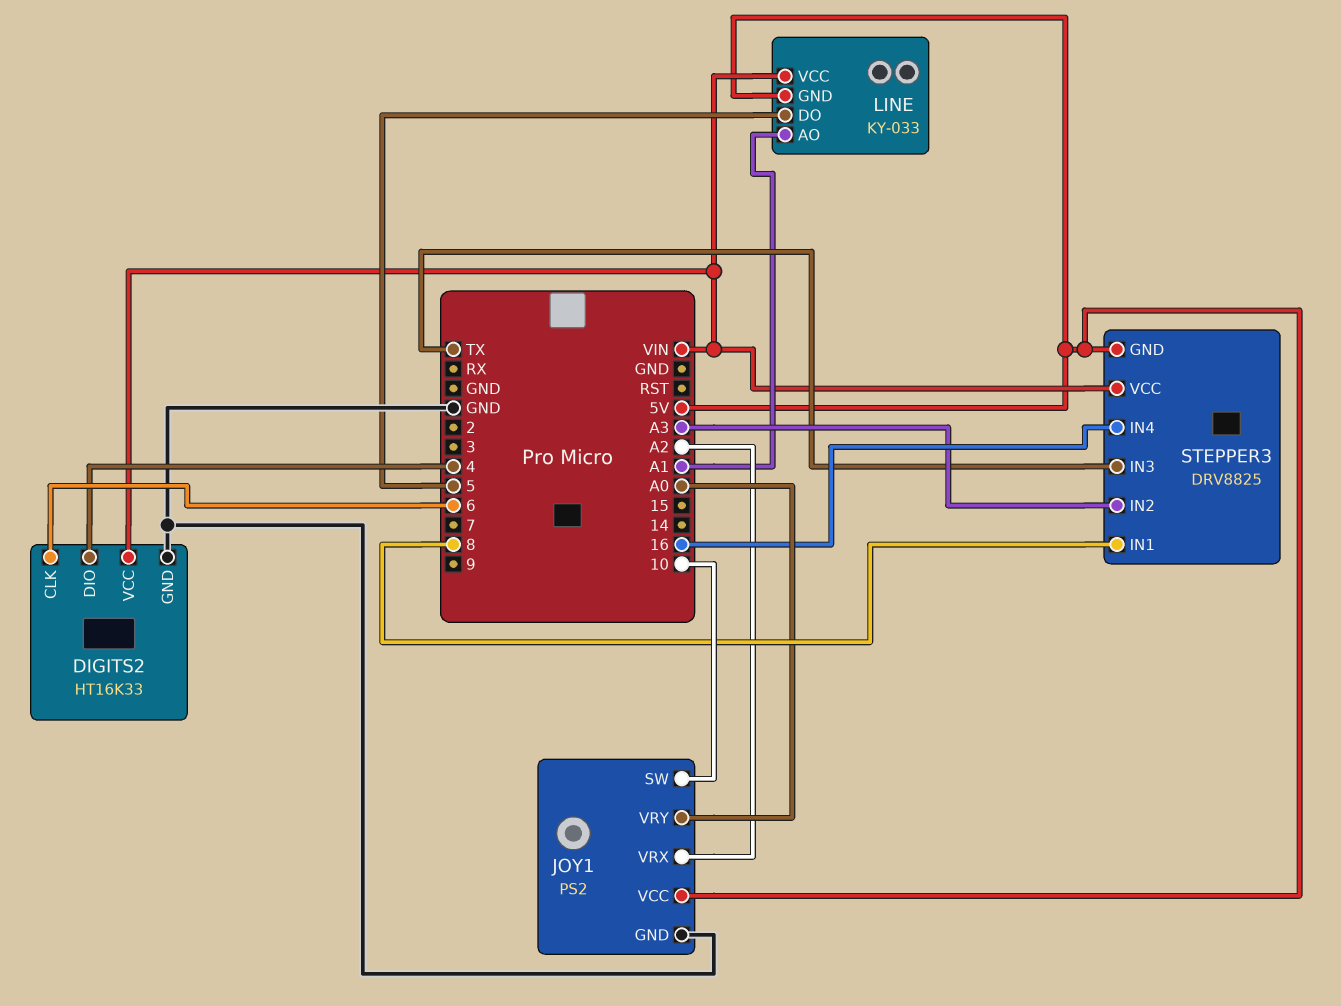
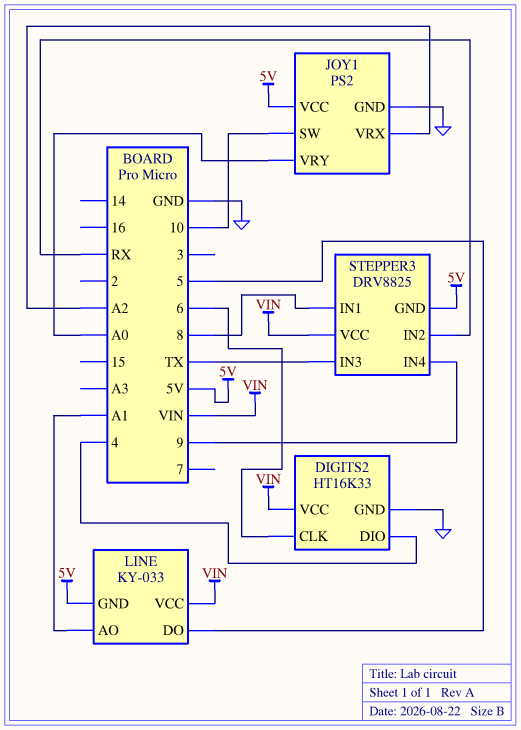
STEPPER3 pin IN2: A3 -> RX
STEPPER3 pin IN4: 16 -> 9

